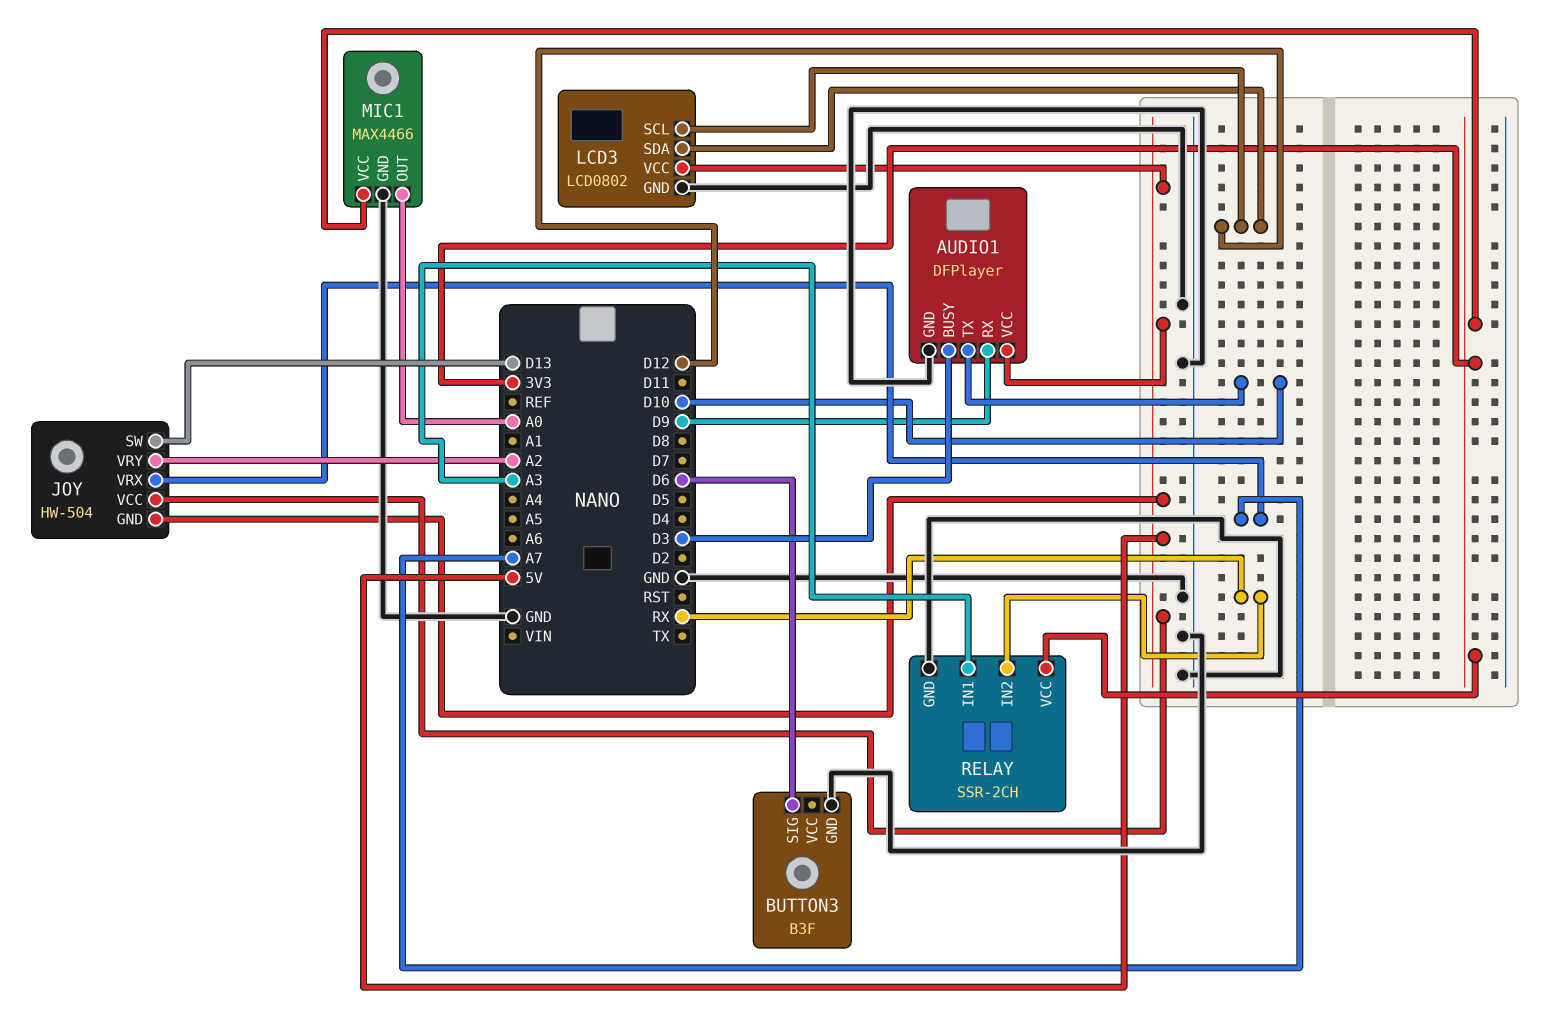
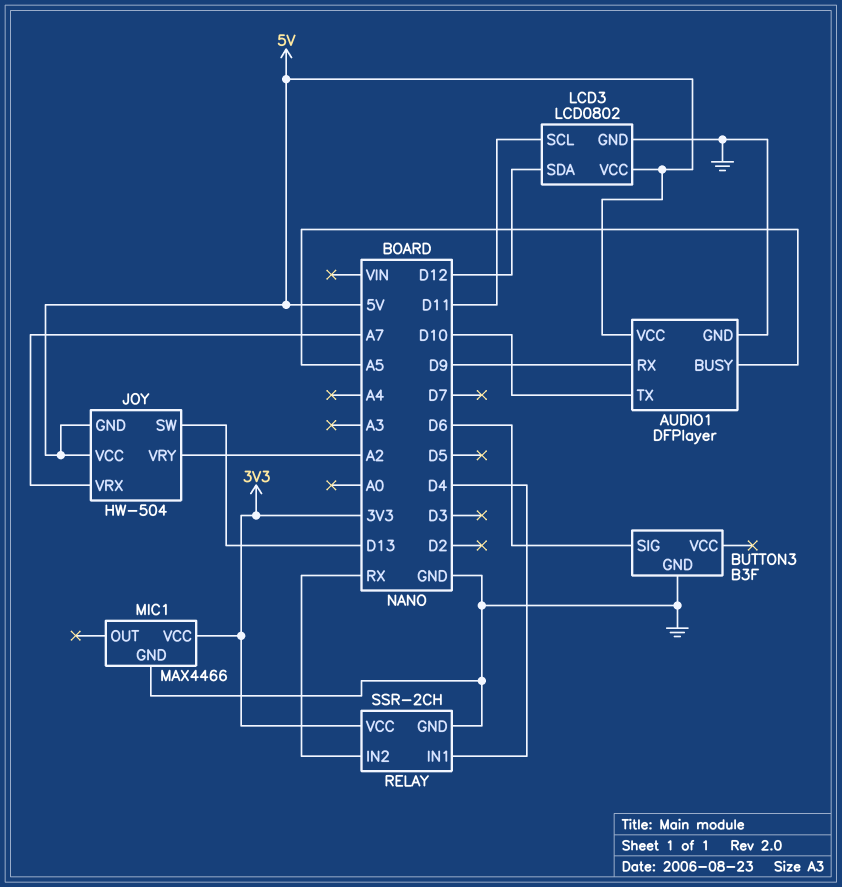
AUDIO1 pin BUSY: D3 -> A5
LCD3 pin SCL: D12 -> D11
MIC1 pin OUT: A0 -> none
RELAY pin IN1: A3 -> D4

